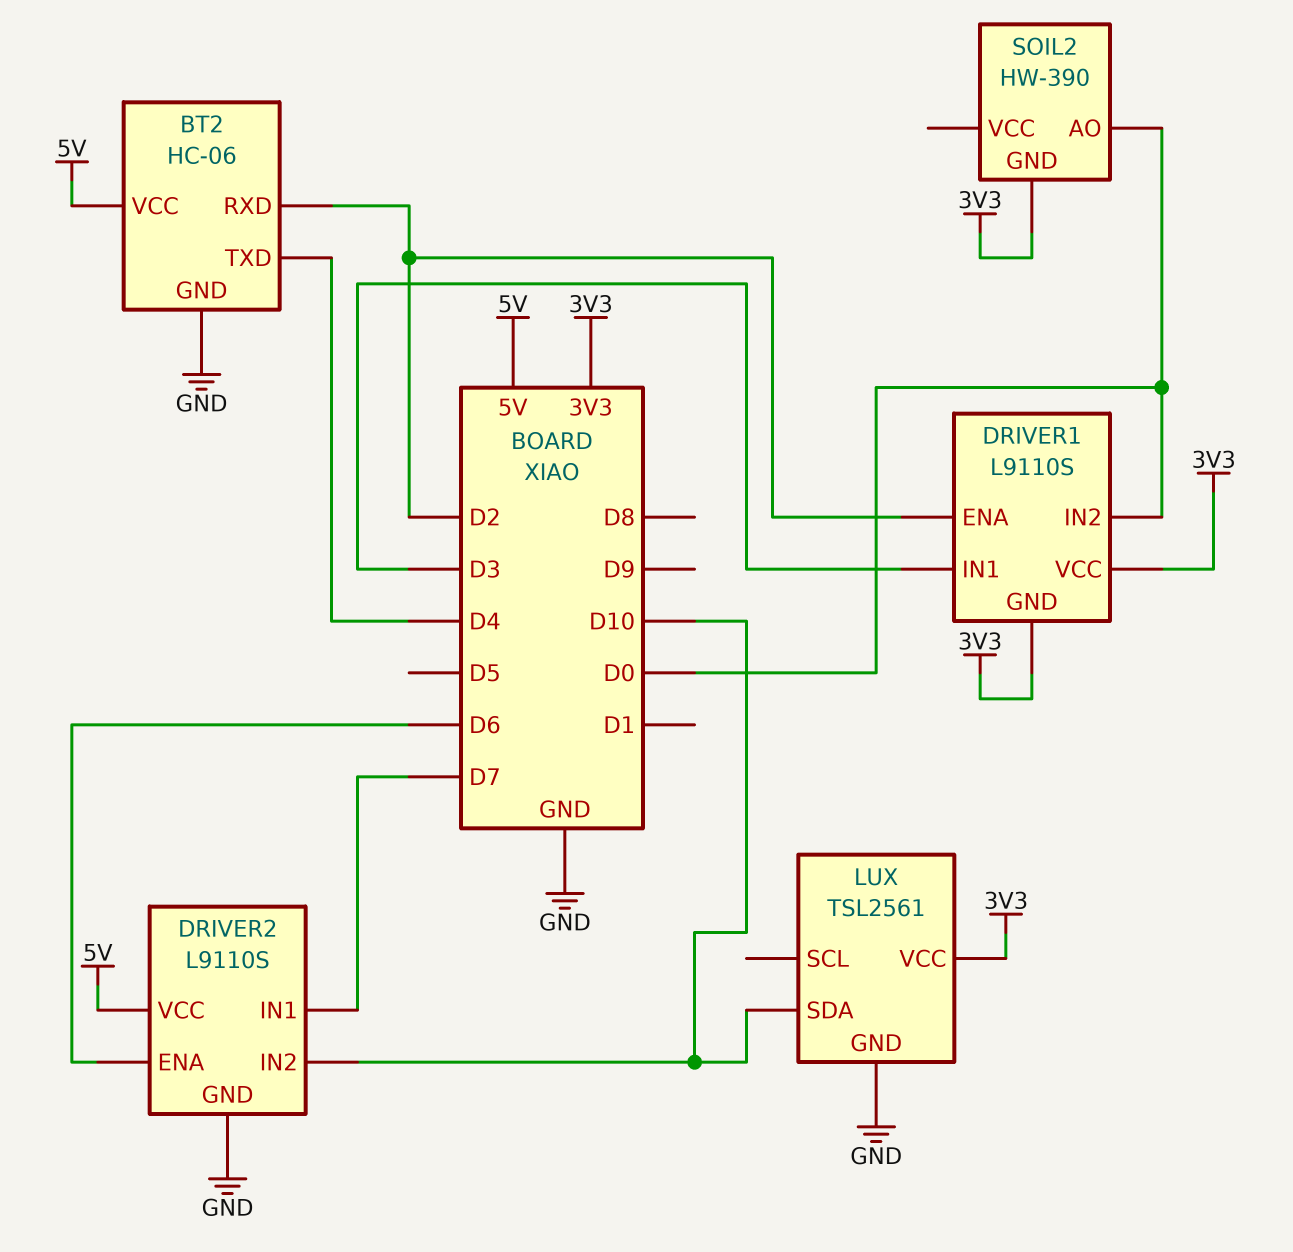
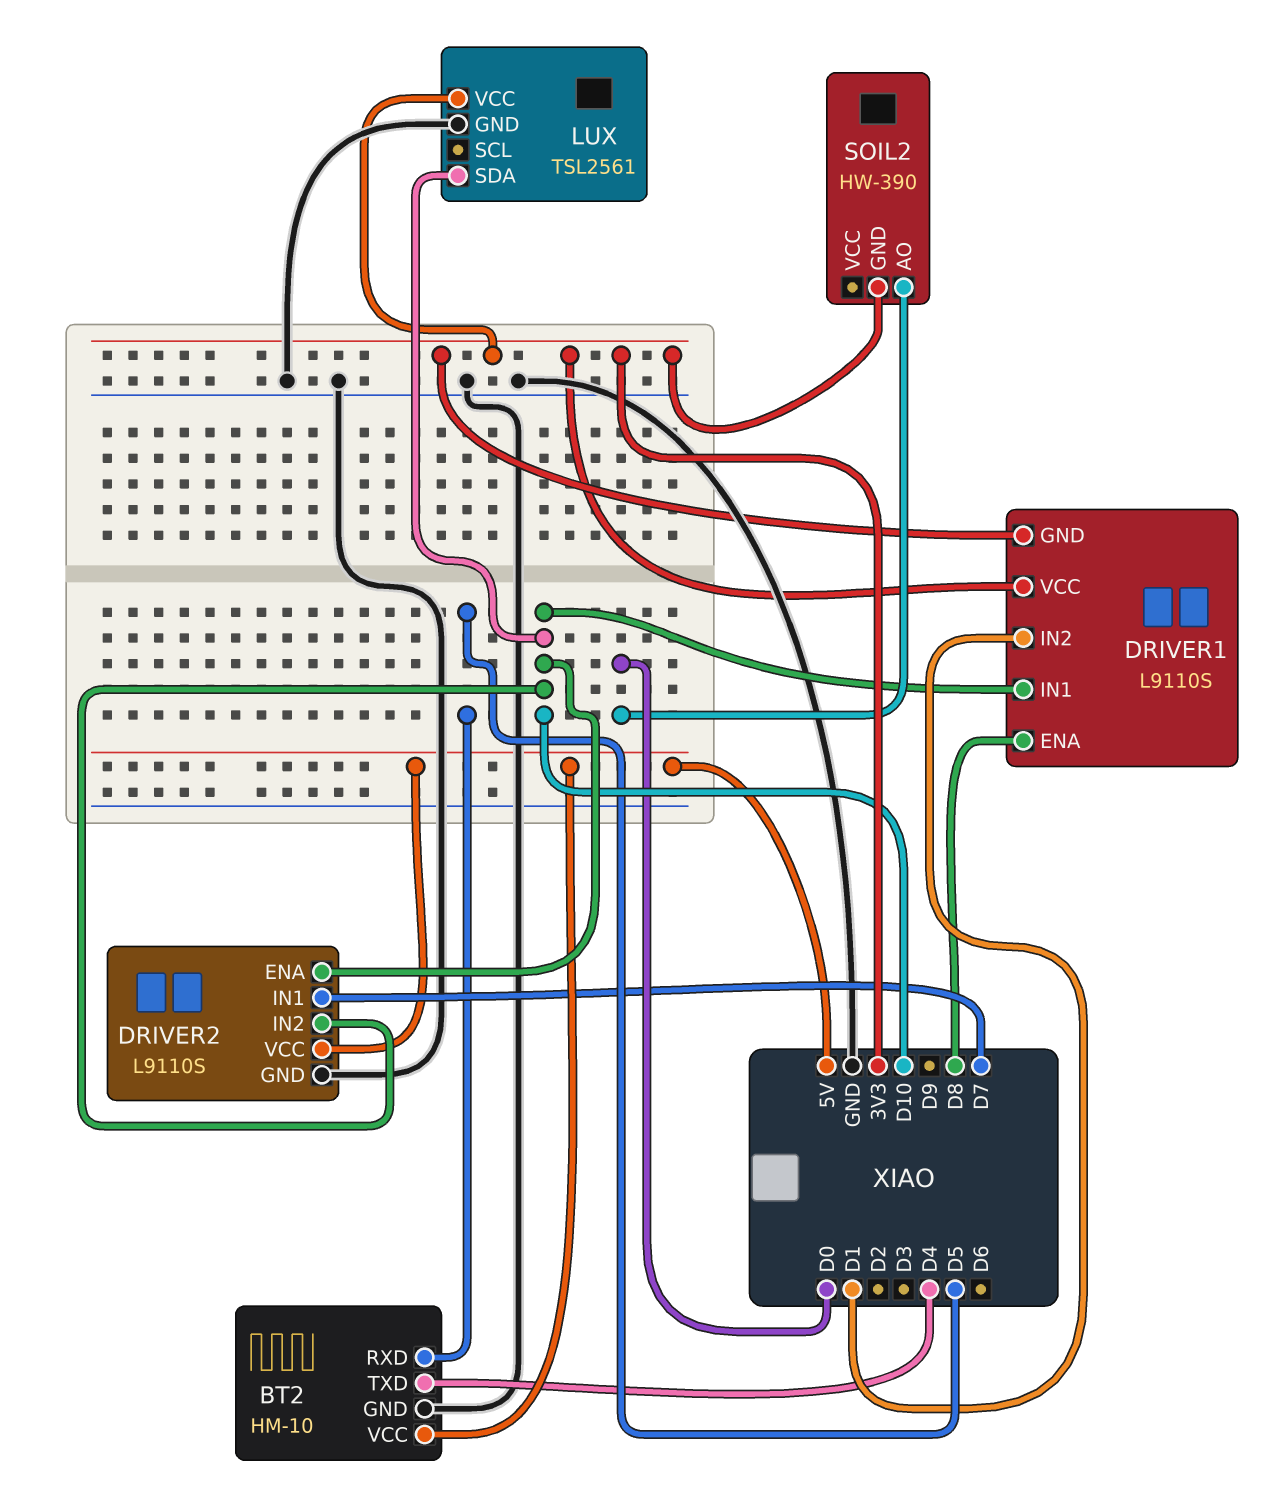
BT2: HC-06 -> HM-10
BT2 pin RXD: D2 -> D5
DRIVER1 pin ENA: D2 -> D8
DRIVER1 pin IN1: D3 -> D10
DRIVER1 pin IN2: D0 -> D1
DRIVER2 pin ENA: D6 -> D10

